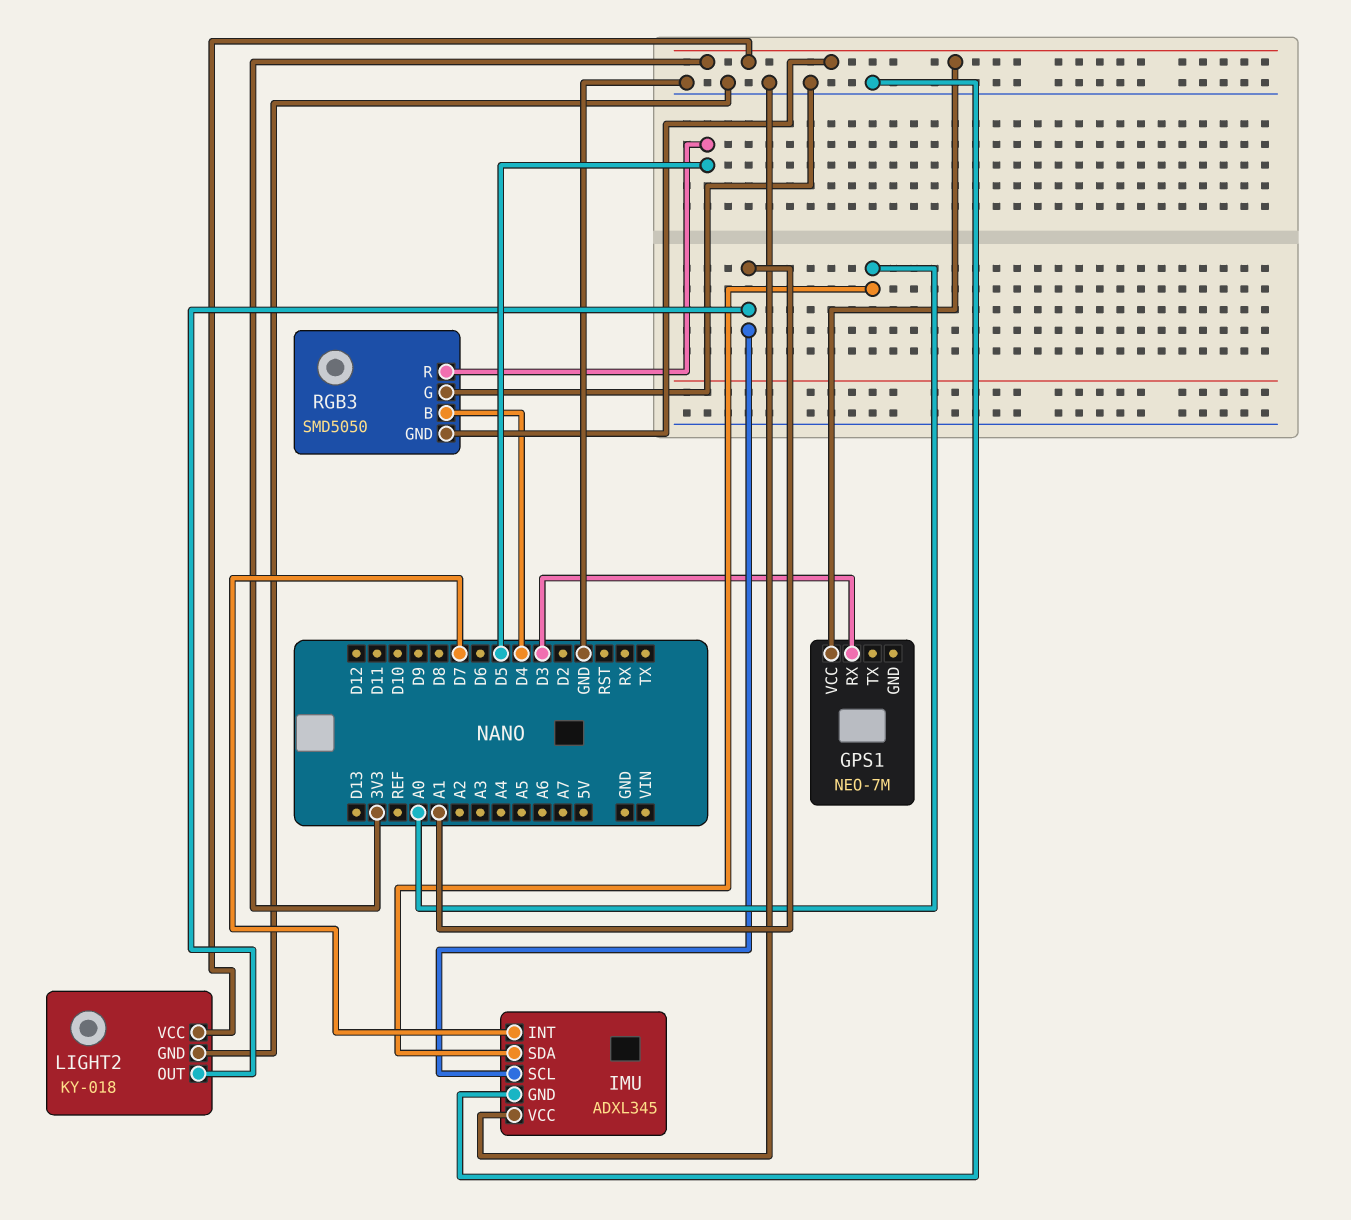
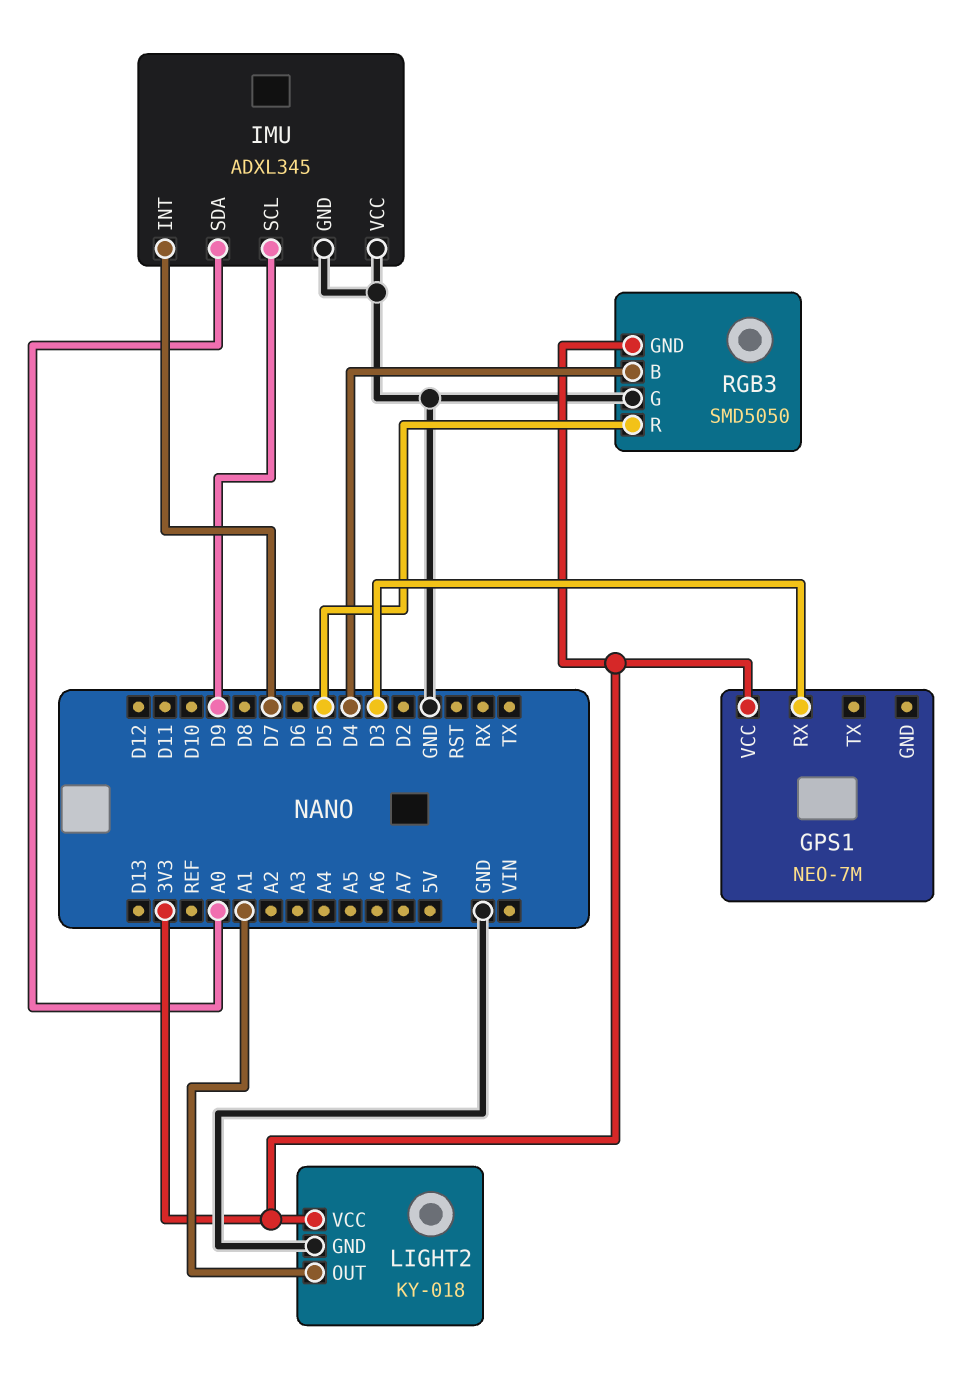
IMU pin SCL: A1 -> D9

